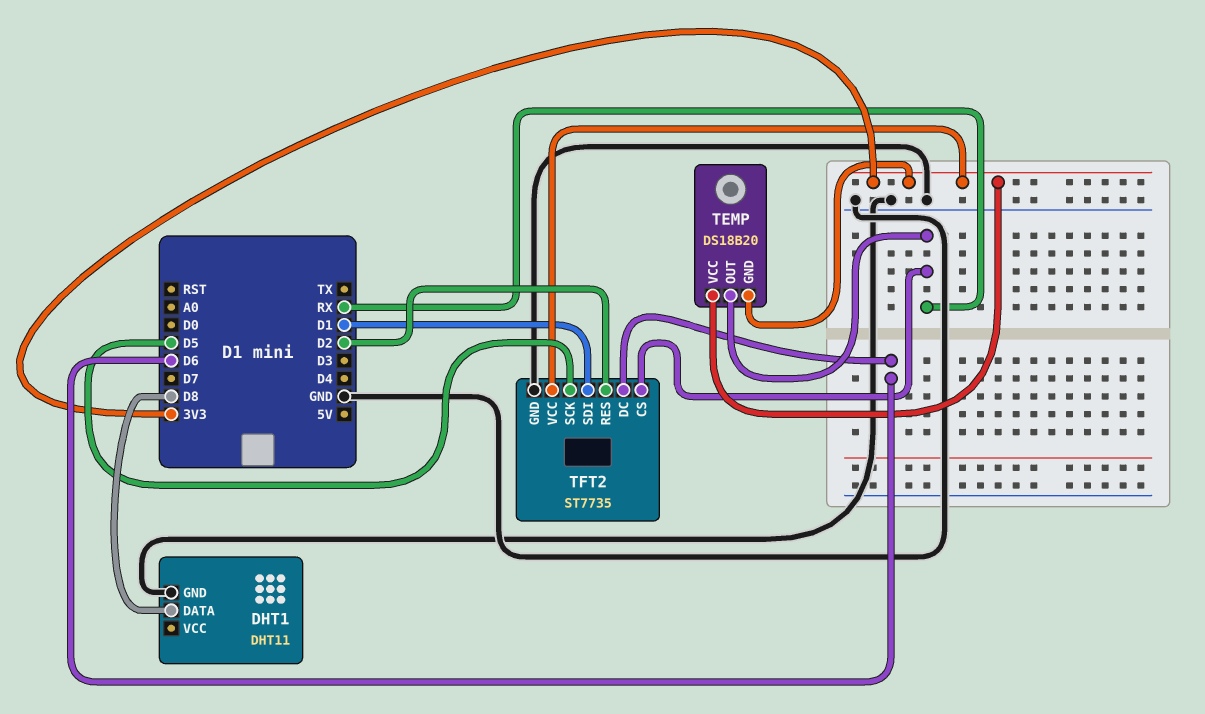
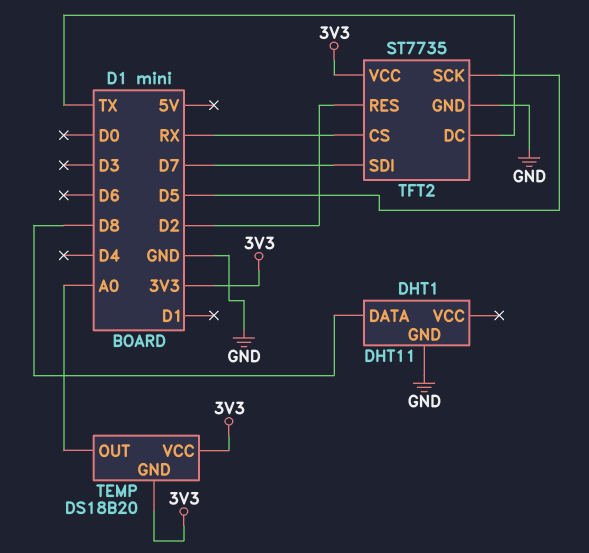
TEMP pin OUT: RX -> A0
TFT2 pin DC: D6 -> TX
TFT2 pin SDI: D1 -> D7

